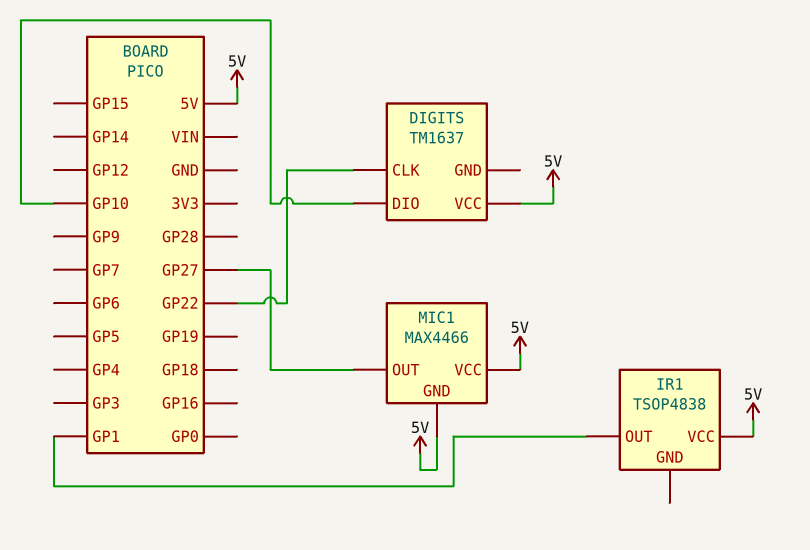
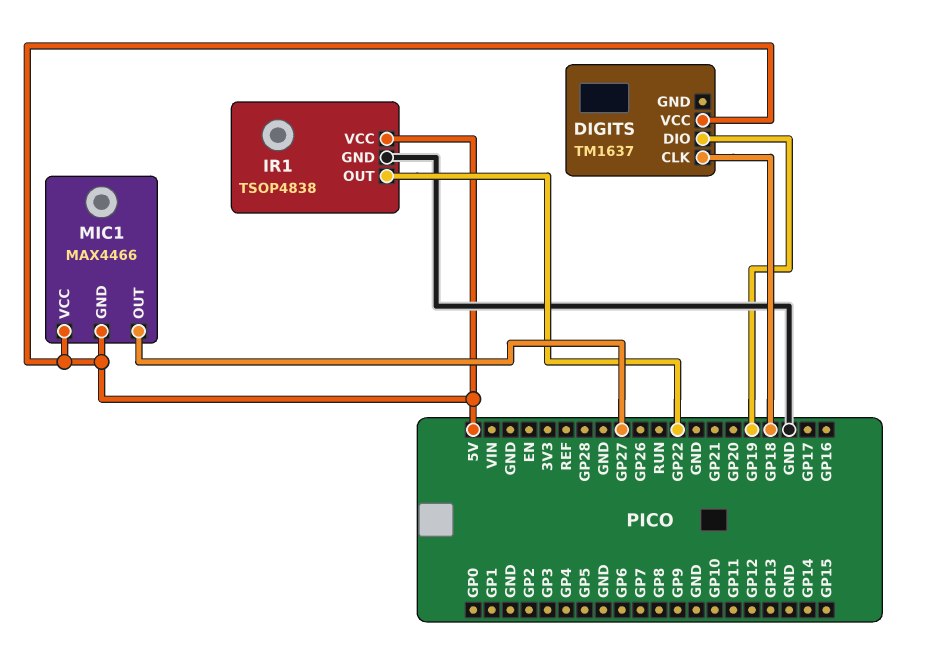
DIGITS pin CLK: GP22 -> GP18
DIGITS pin DIO: GP10 -> GP19
IR1 pin GND: none -> GND
IR1 pin OUT: GP1 -> GP22

